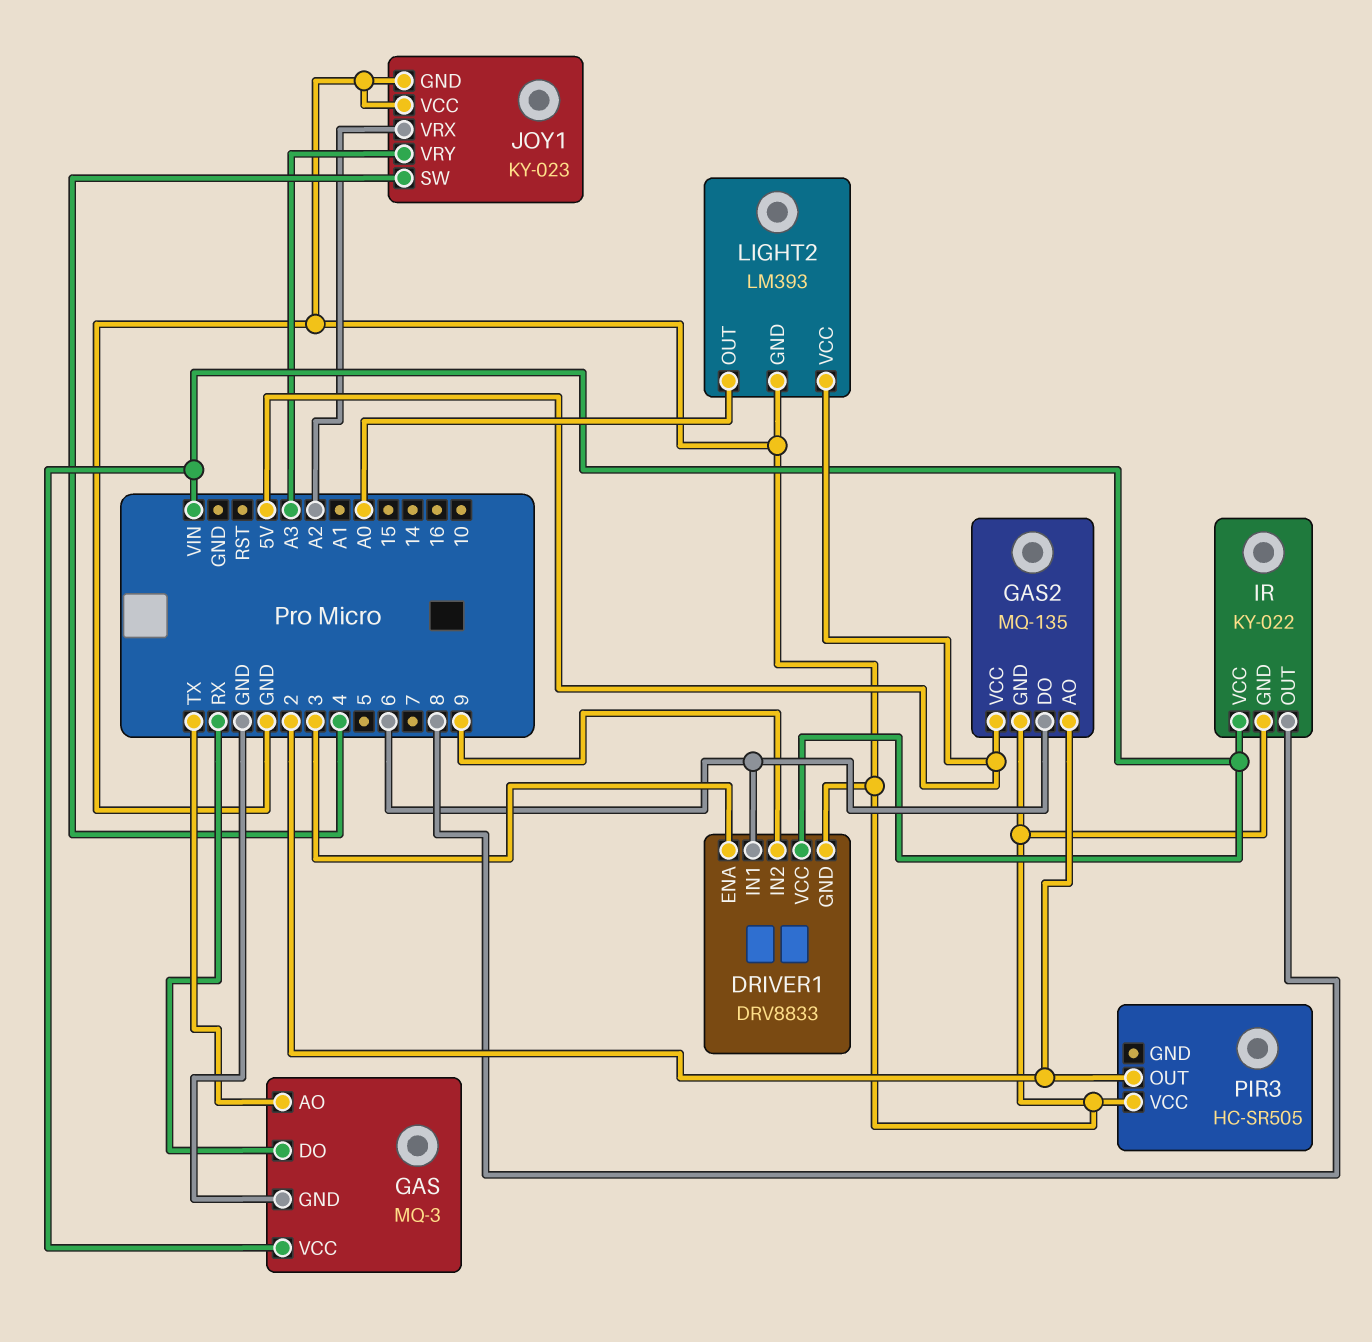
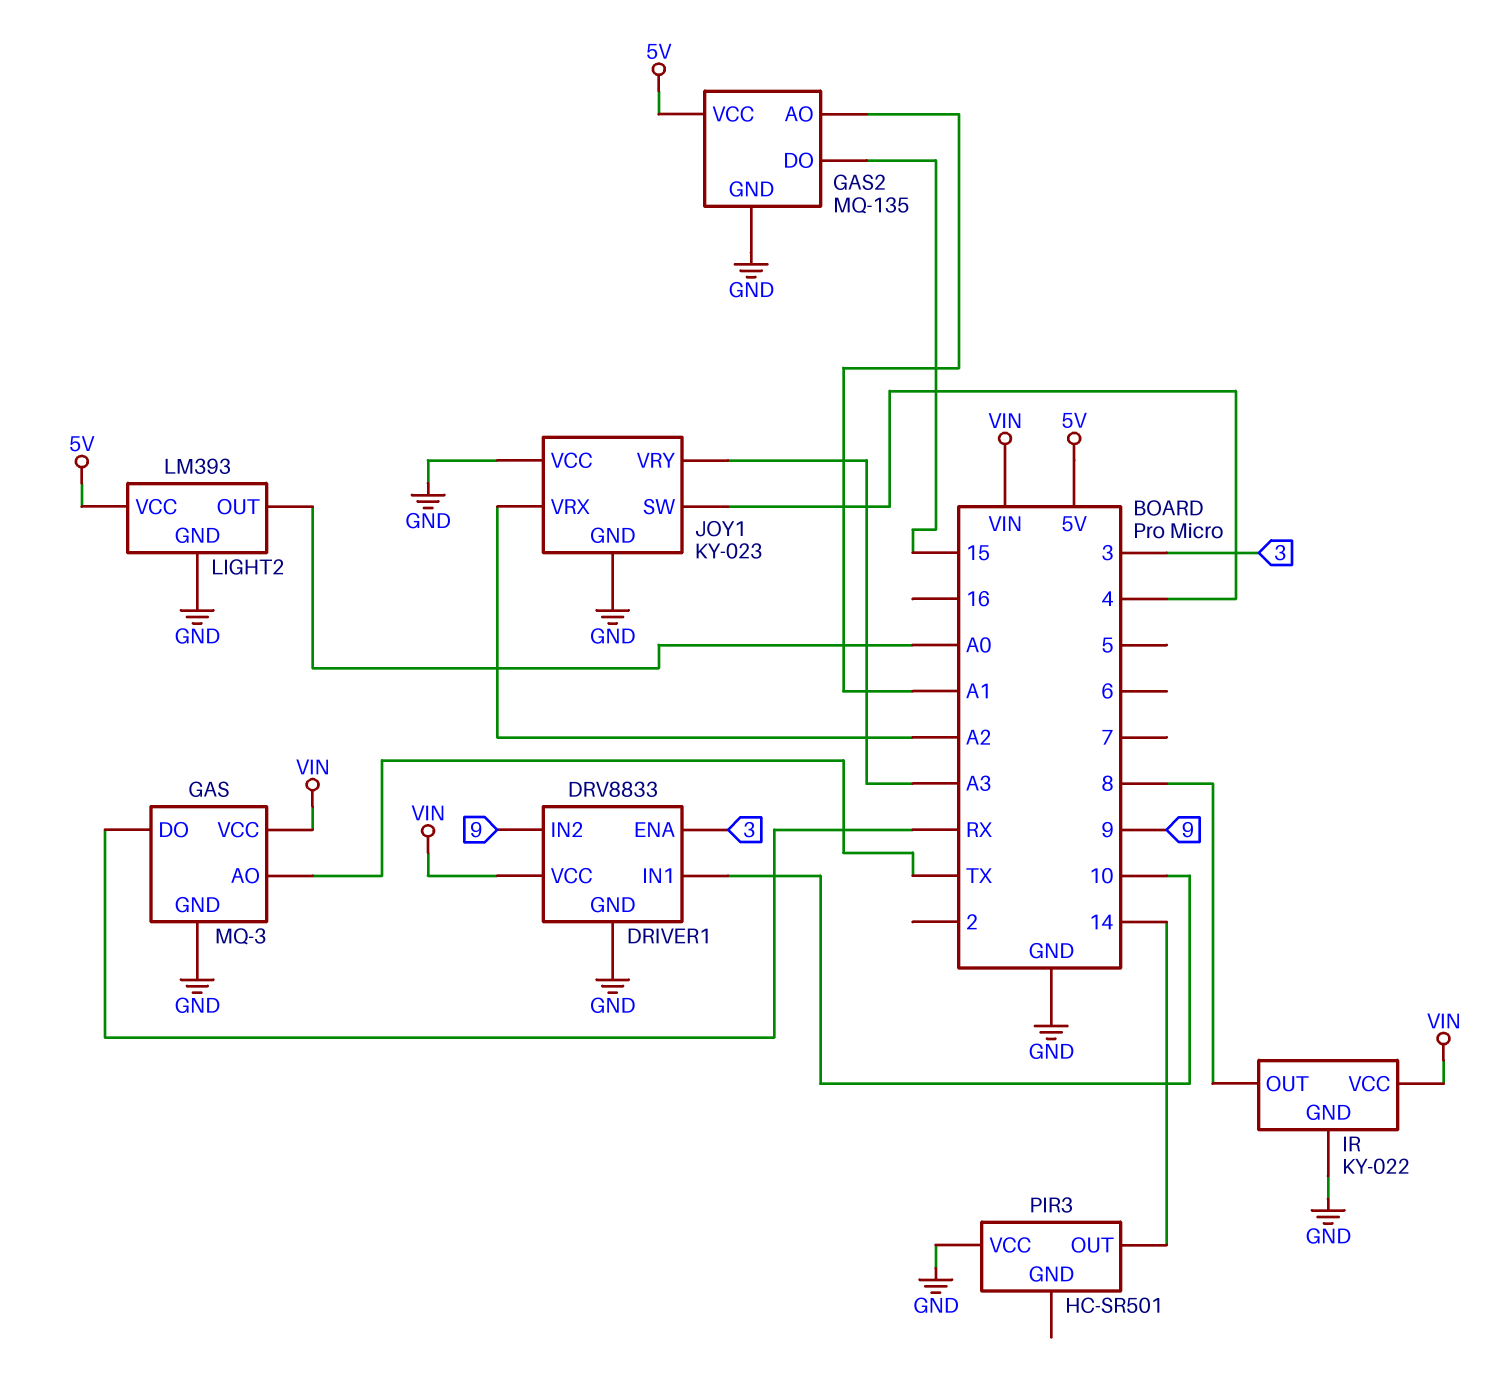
DRIVER1 pin IN1: 6 -> 10
GAS2 pin AO: 2 -> A1
GAS2 pin DO: 6 -> 15
PIR3: HC-SR505 -> HC-SR501
PIR3 pin OUT: 2 -> 14

